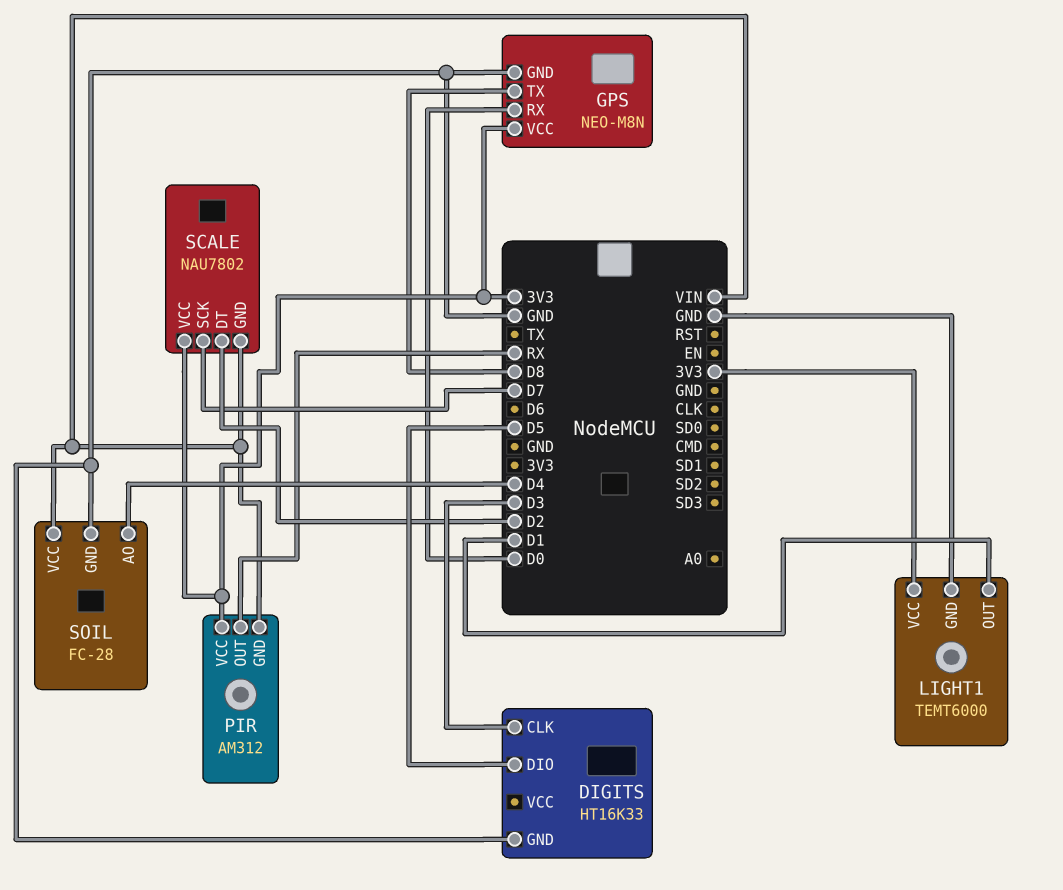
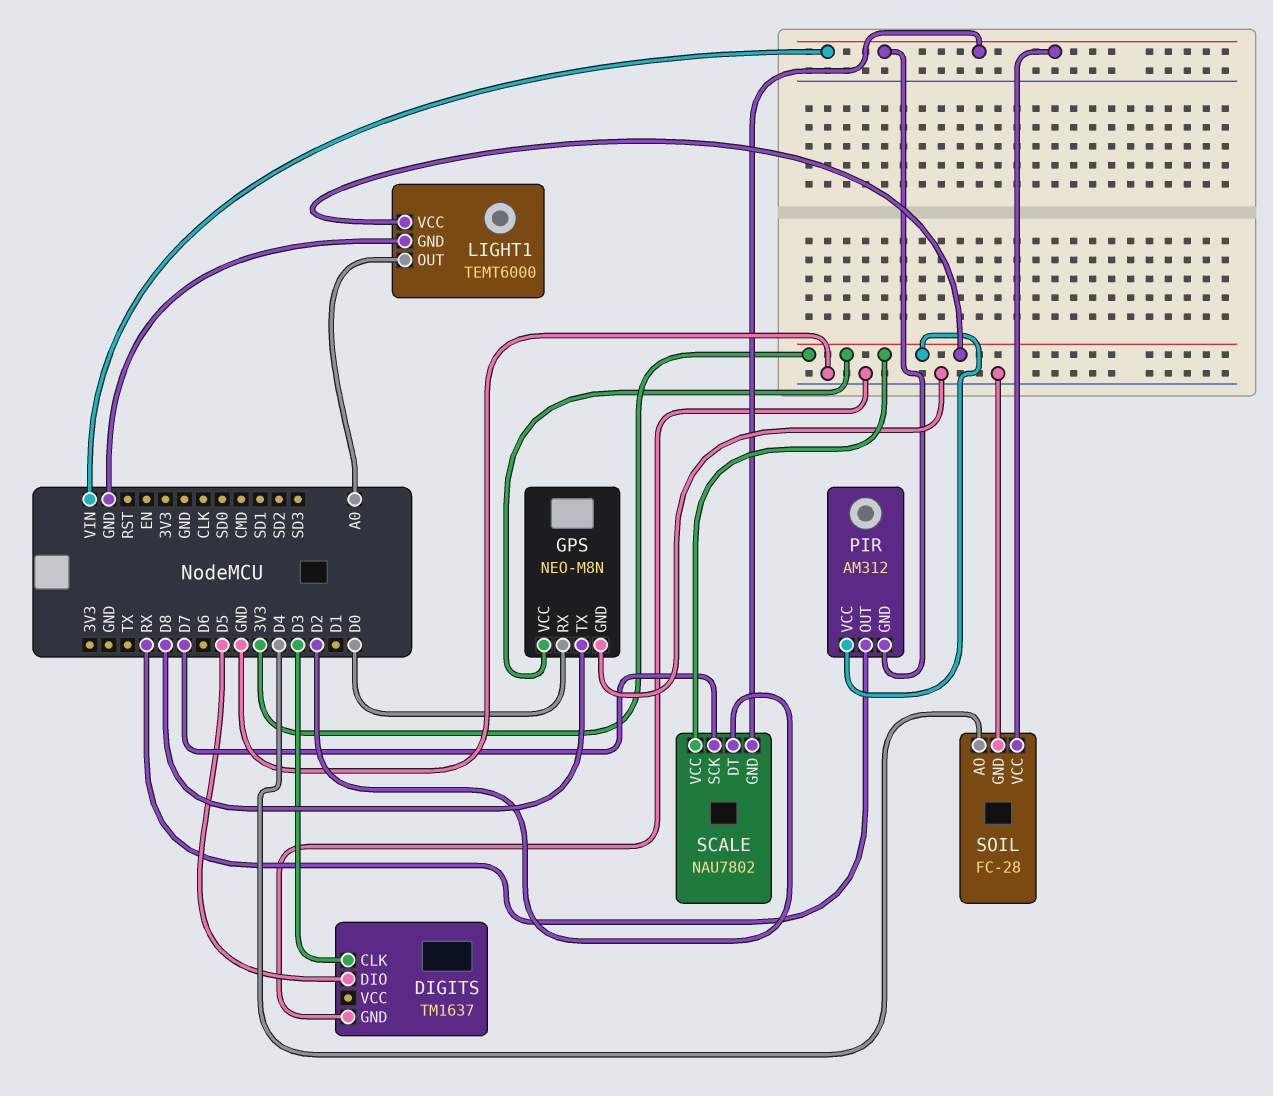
DIGITS: HT16K33 -> TM1637
LIGHT1 pin OUT: D1 -> A0

